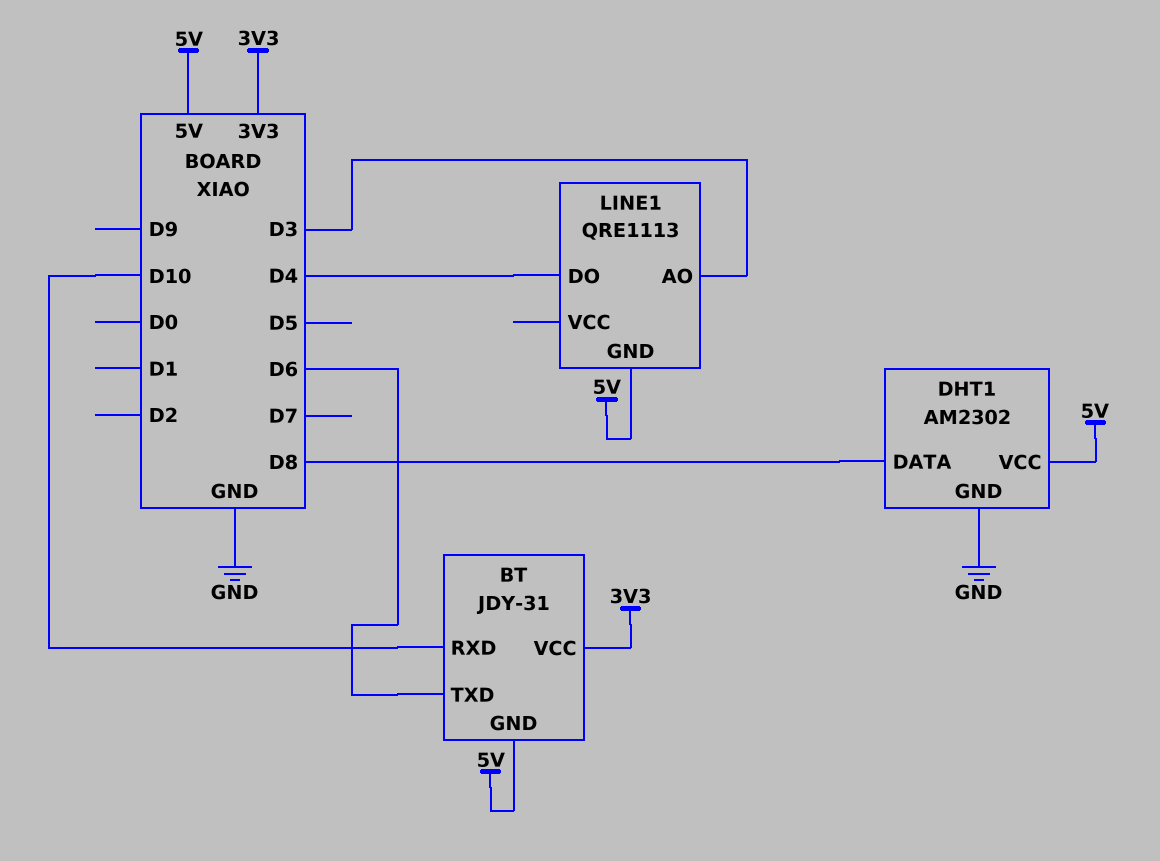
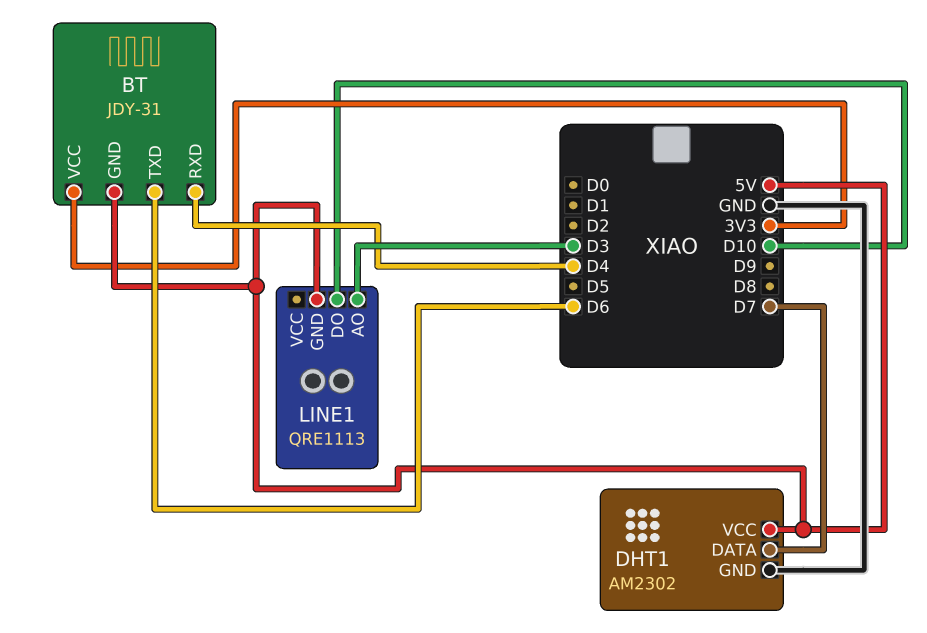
BT pin RXD: D10 -> D4
DHT1 pin DATA: D8 -> D7
LINE1 pin DO: D4 -> D10

